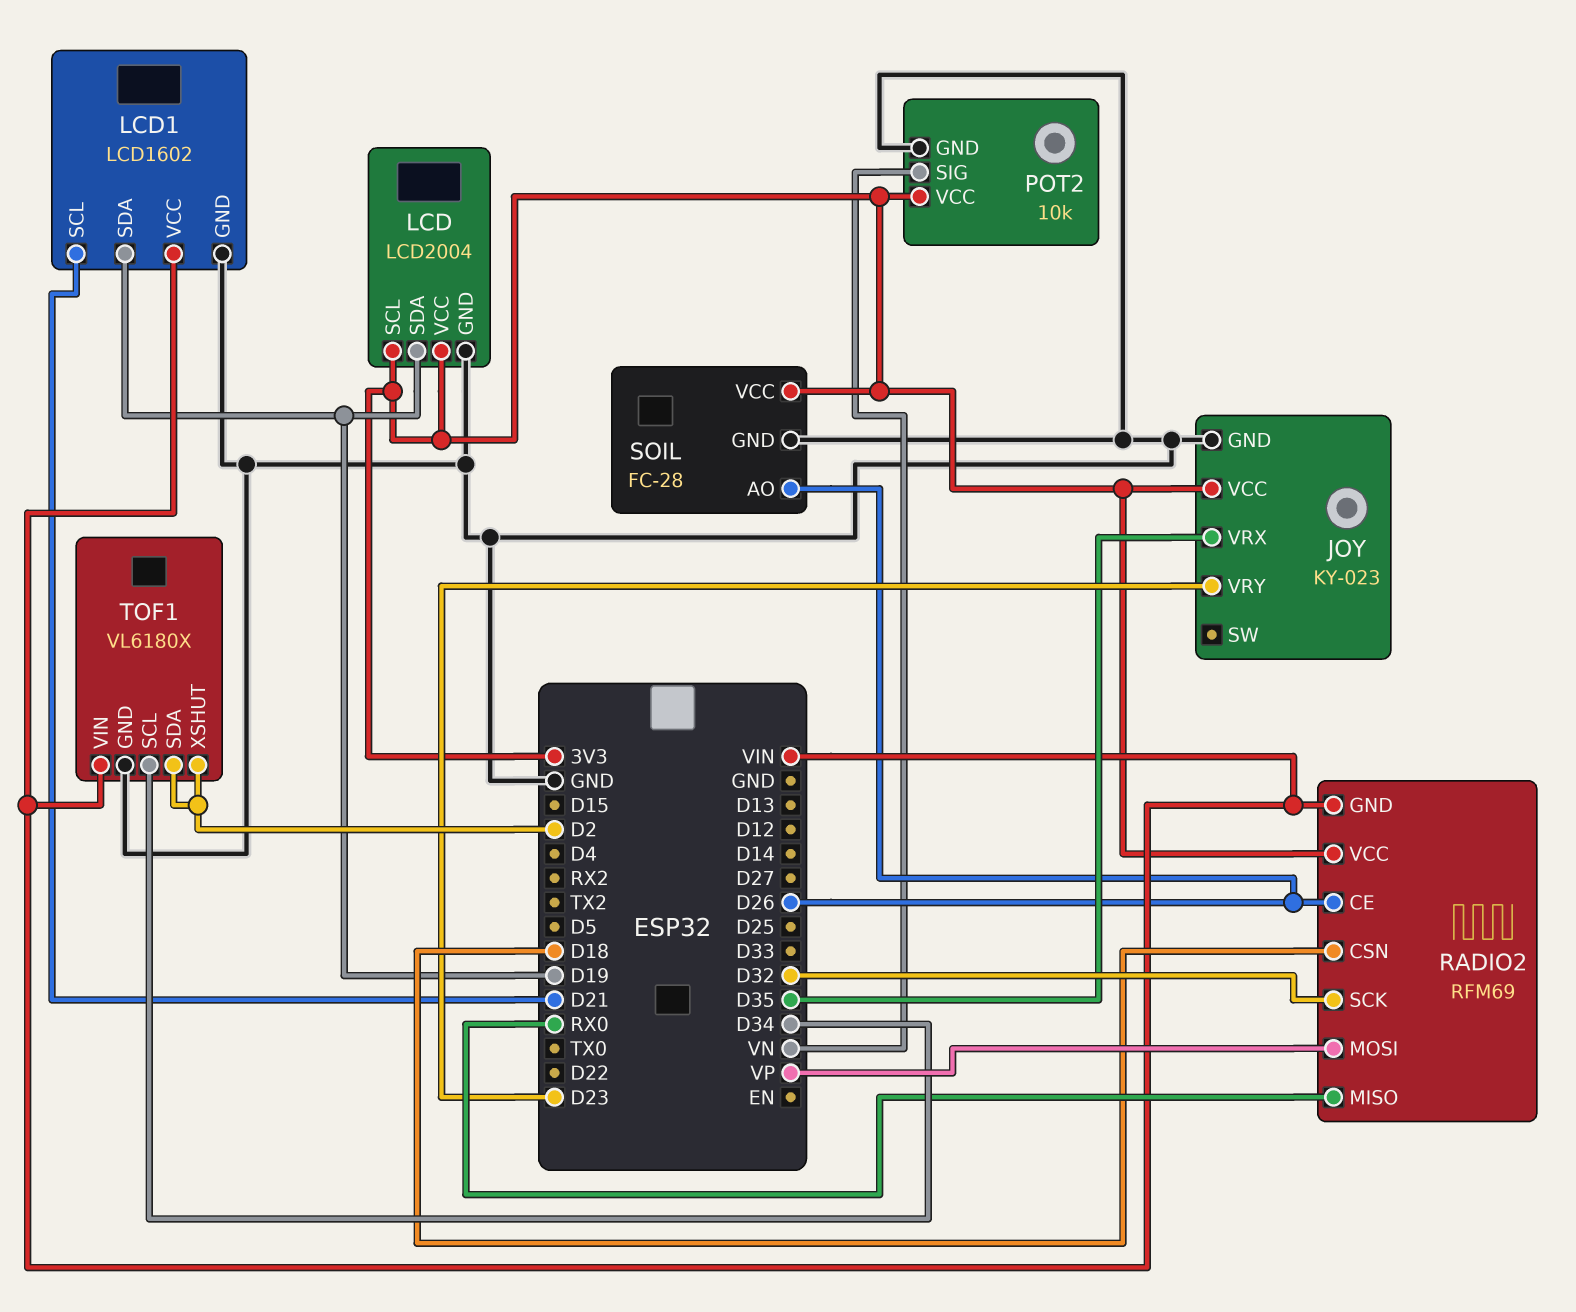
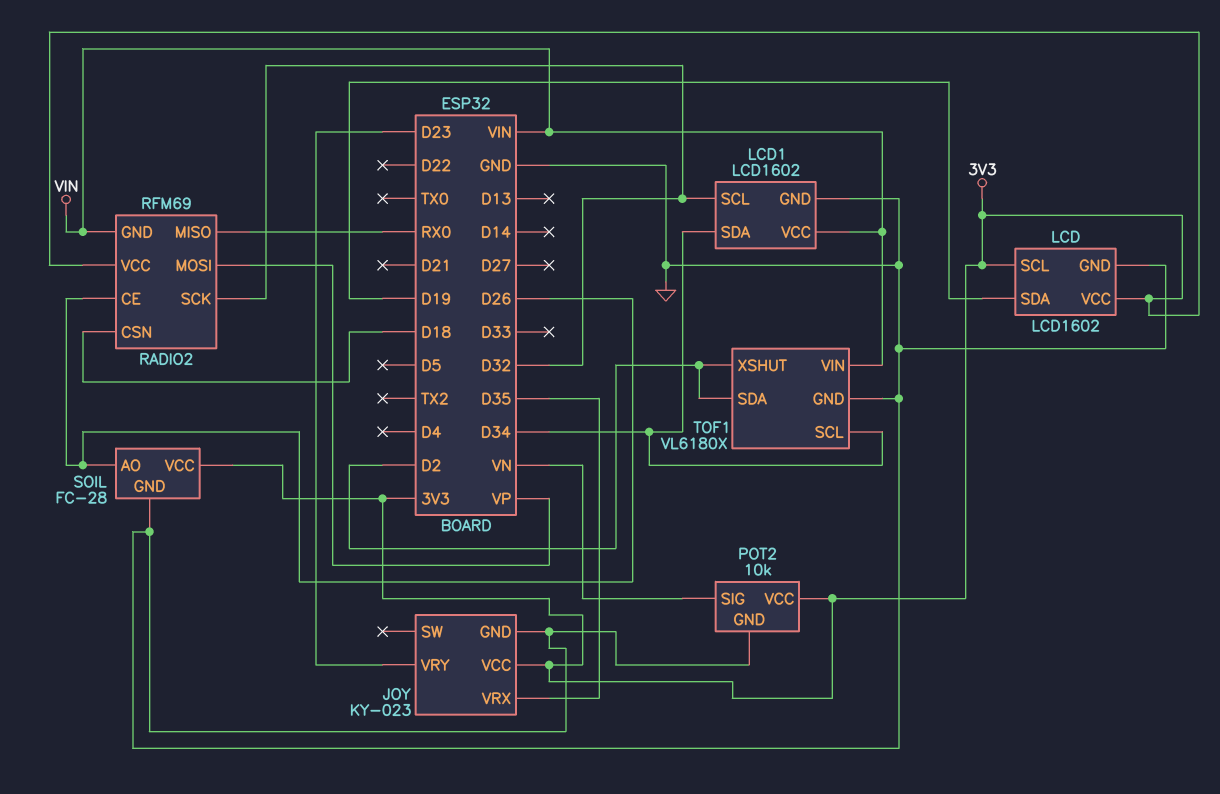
LCD: LCD2004 -> LCD1602
LCD1 pin SCL: D21 -> D32
LCD1 pin SDA: D19 -> D34

